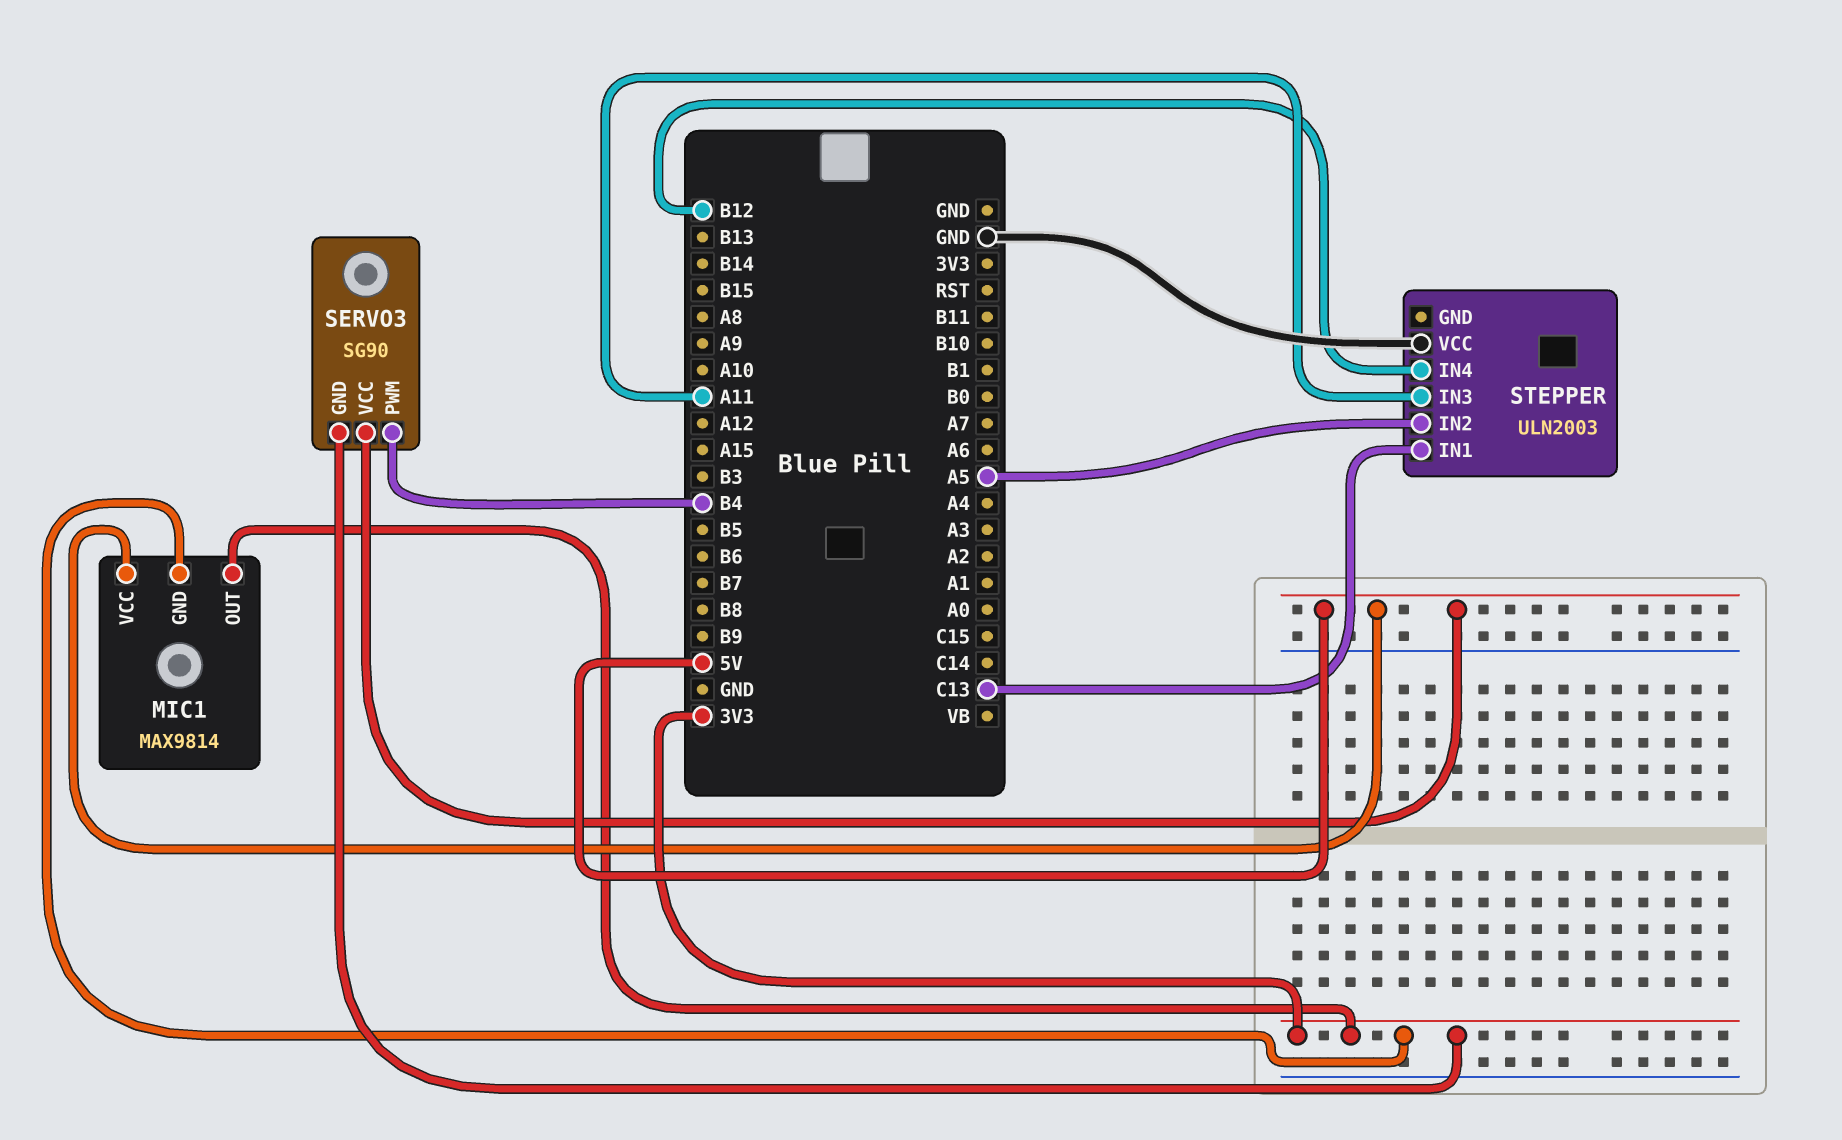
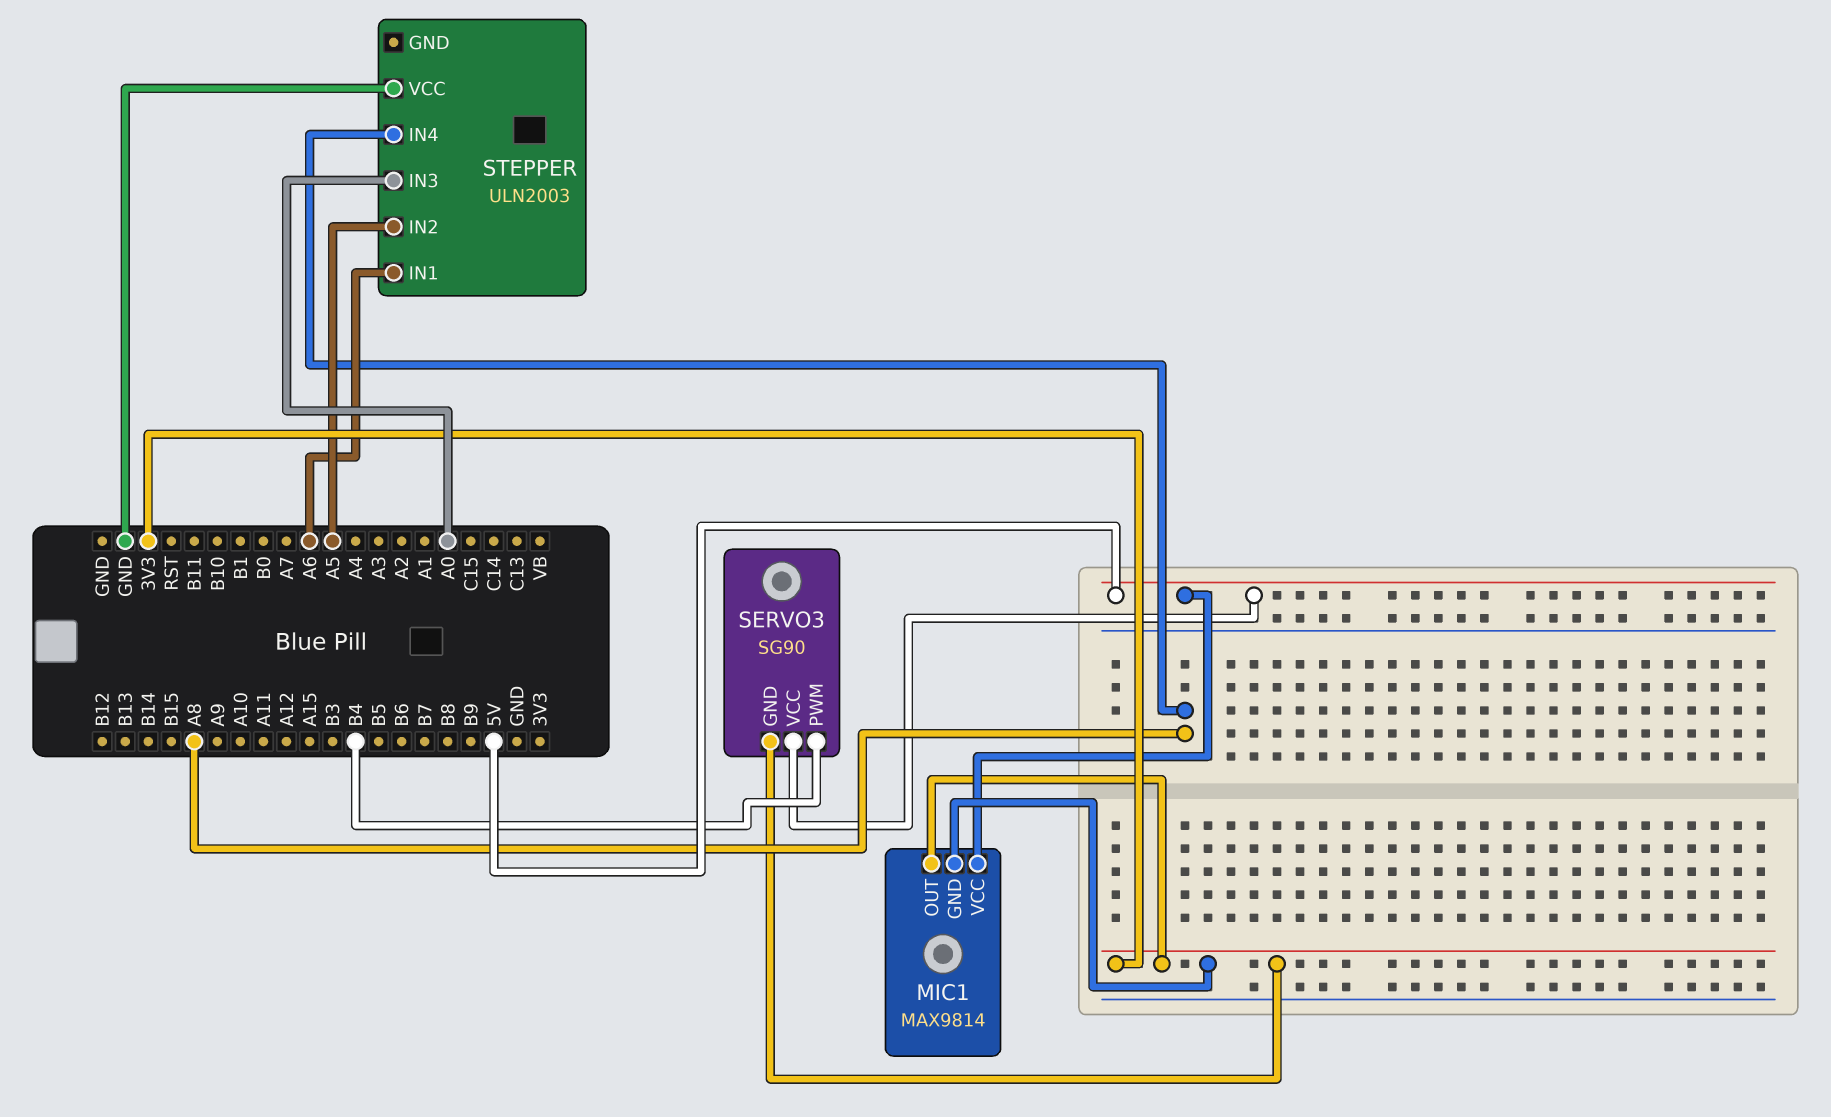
STEPPER pin IN1: C13 -> A6
STEPPER pin IN3: A11 -> A0
STEPPER pin IN4: B12 -> A8

